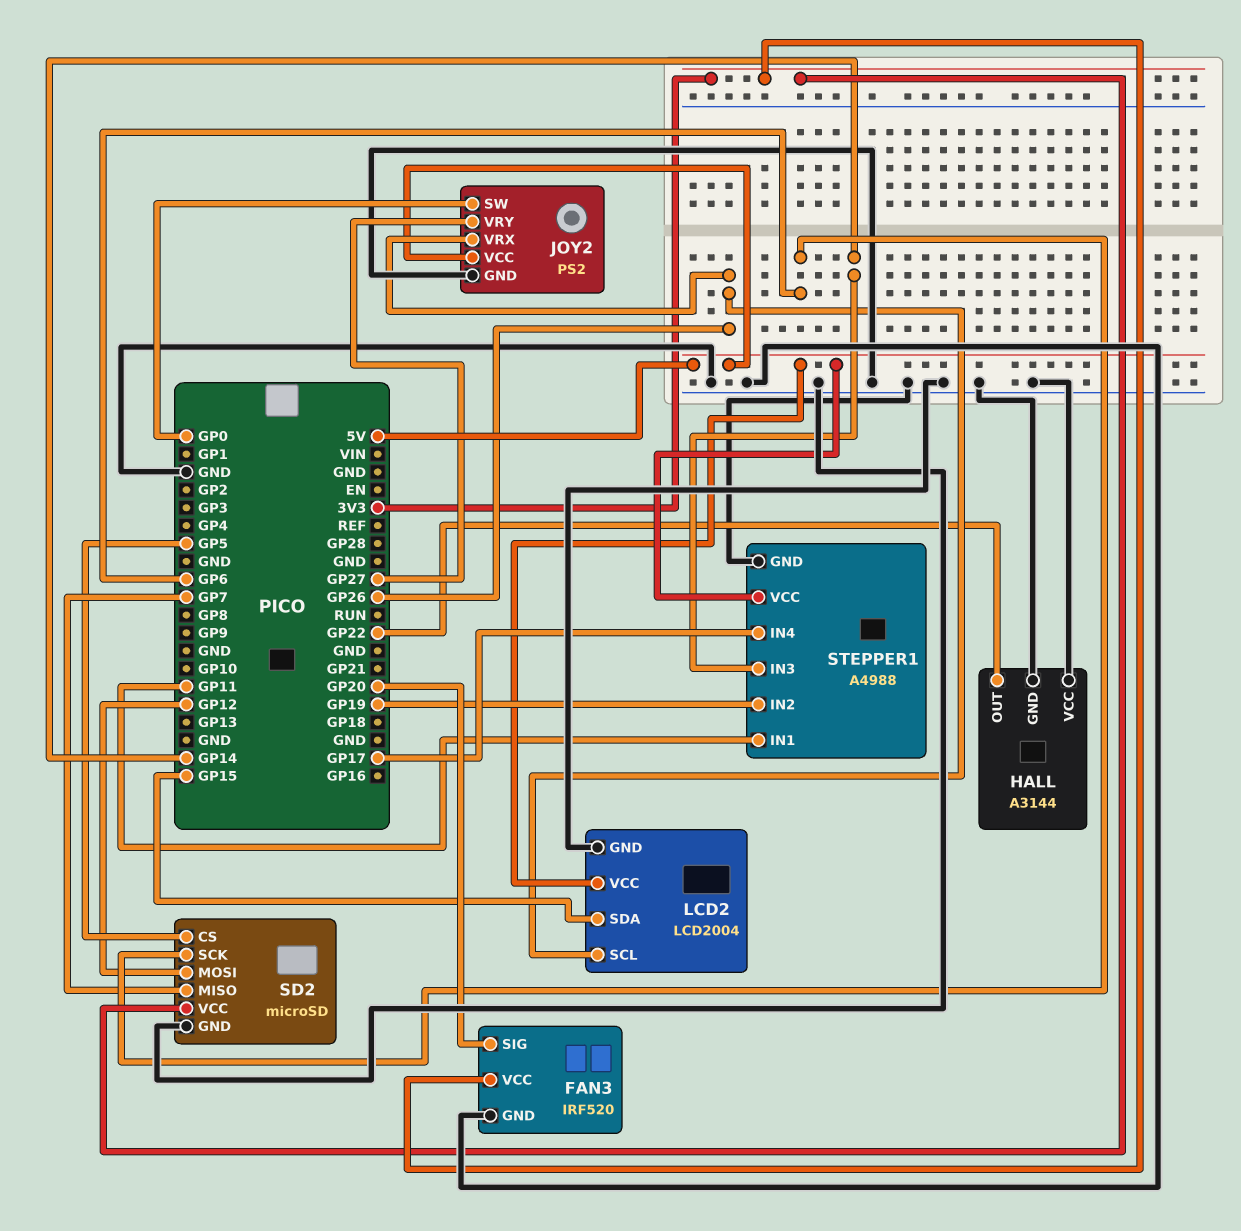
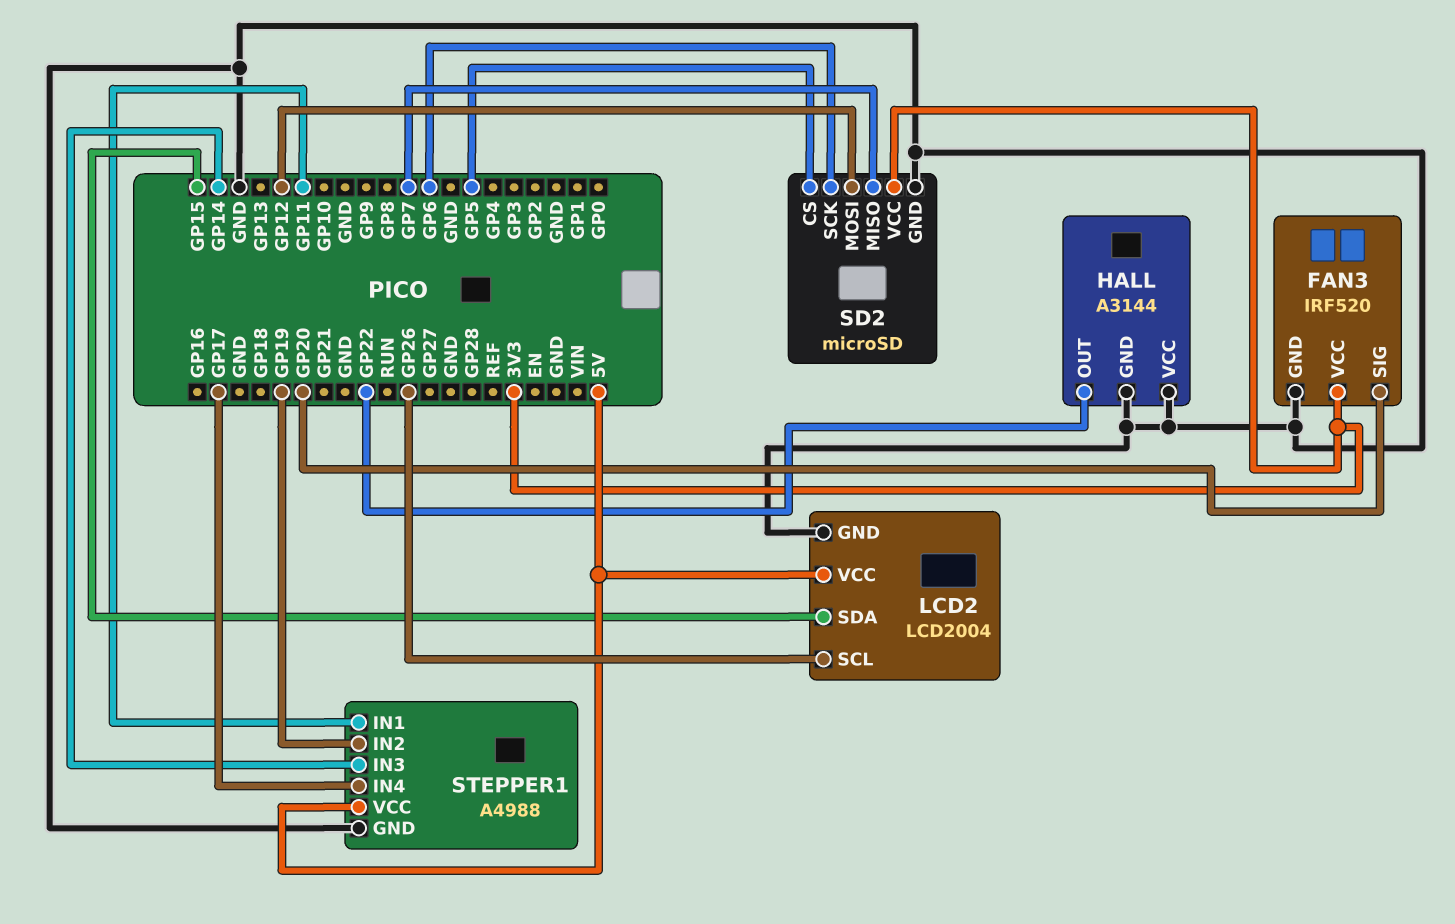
JOY2: PS2 -> none
JOY2 pin GND: GND -> none
JOY2 pin SW: GP0 -> none
JOY2 pin VCC: 5V -> none
JOY2 pin VRX: GP26 -> none
JOY2 pin VRY: GP27 -> none

